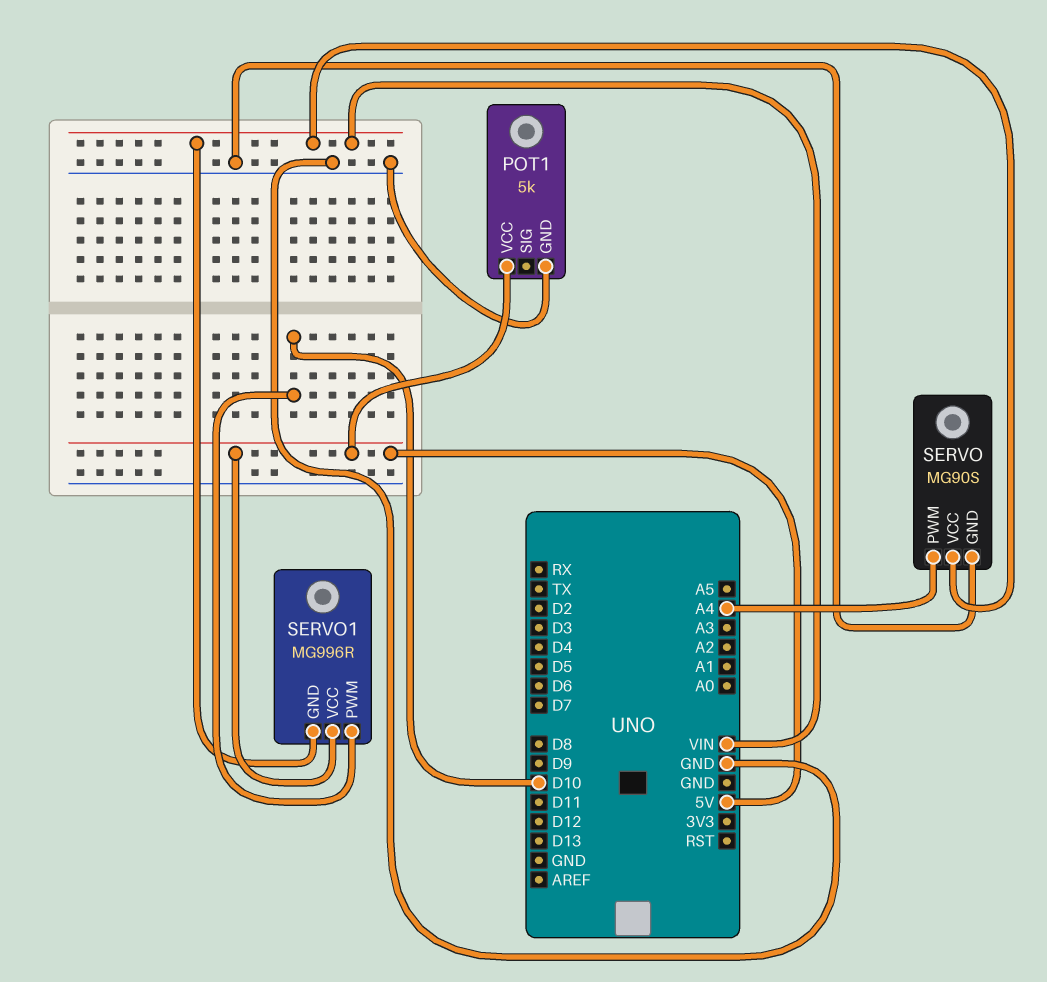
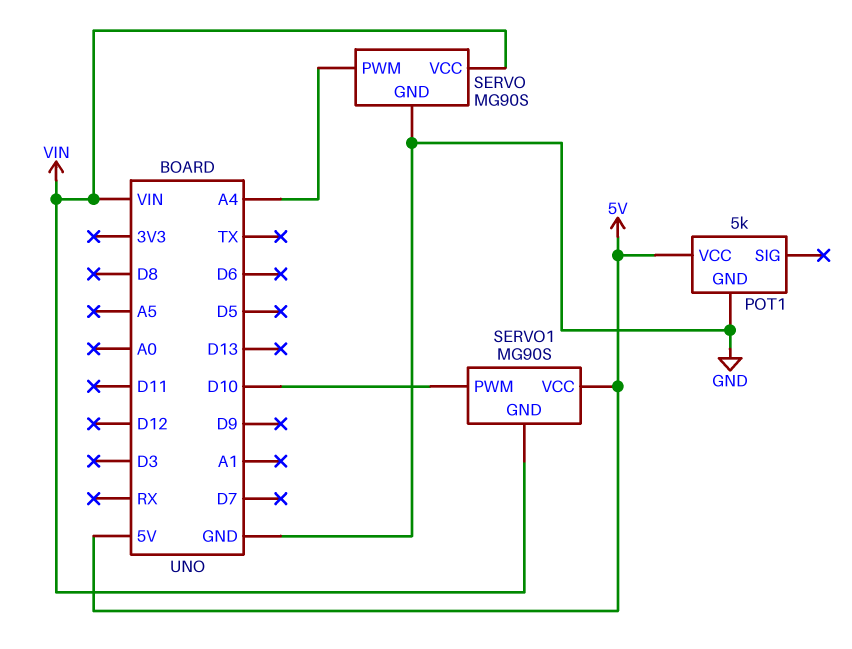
SERVO1: MG996R -> MG90S

